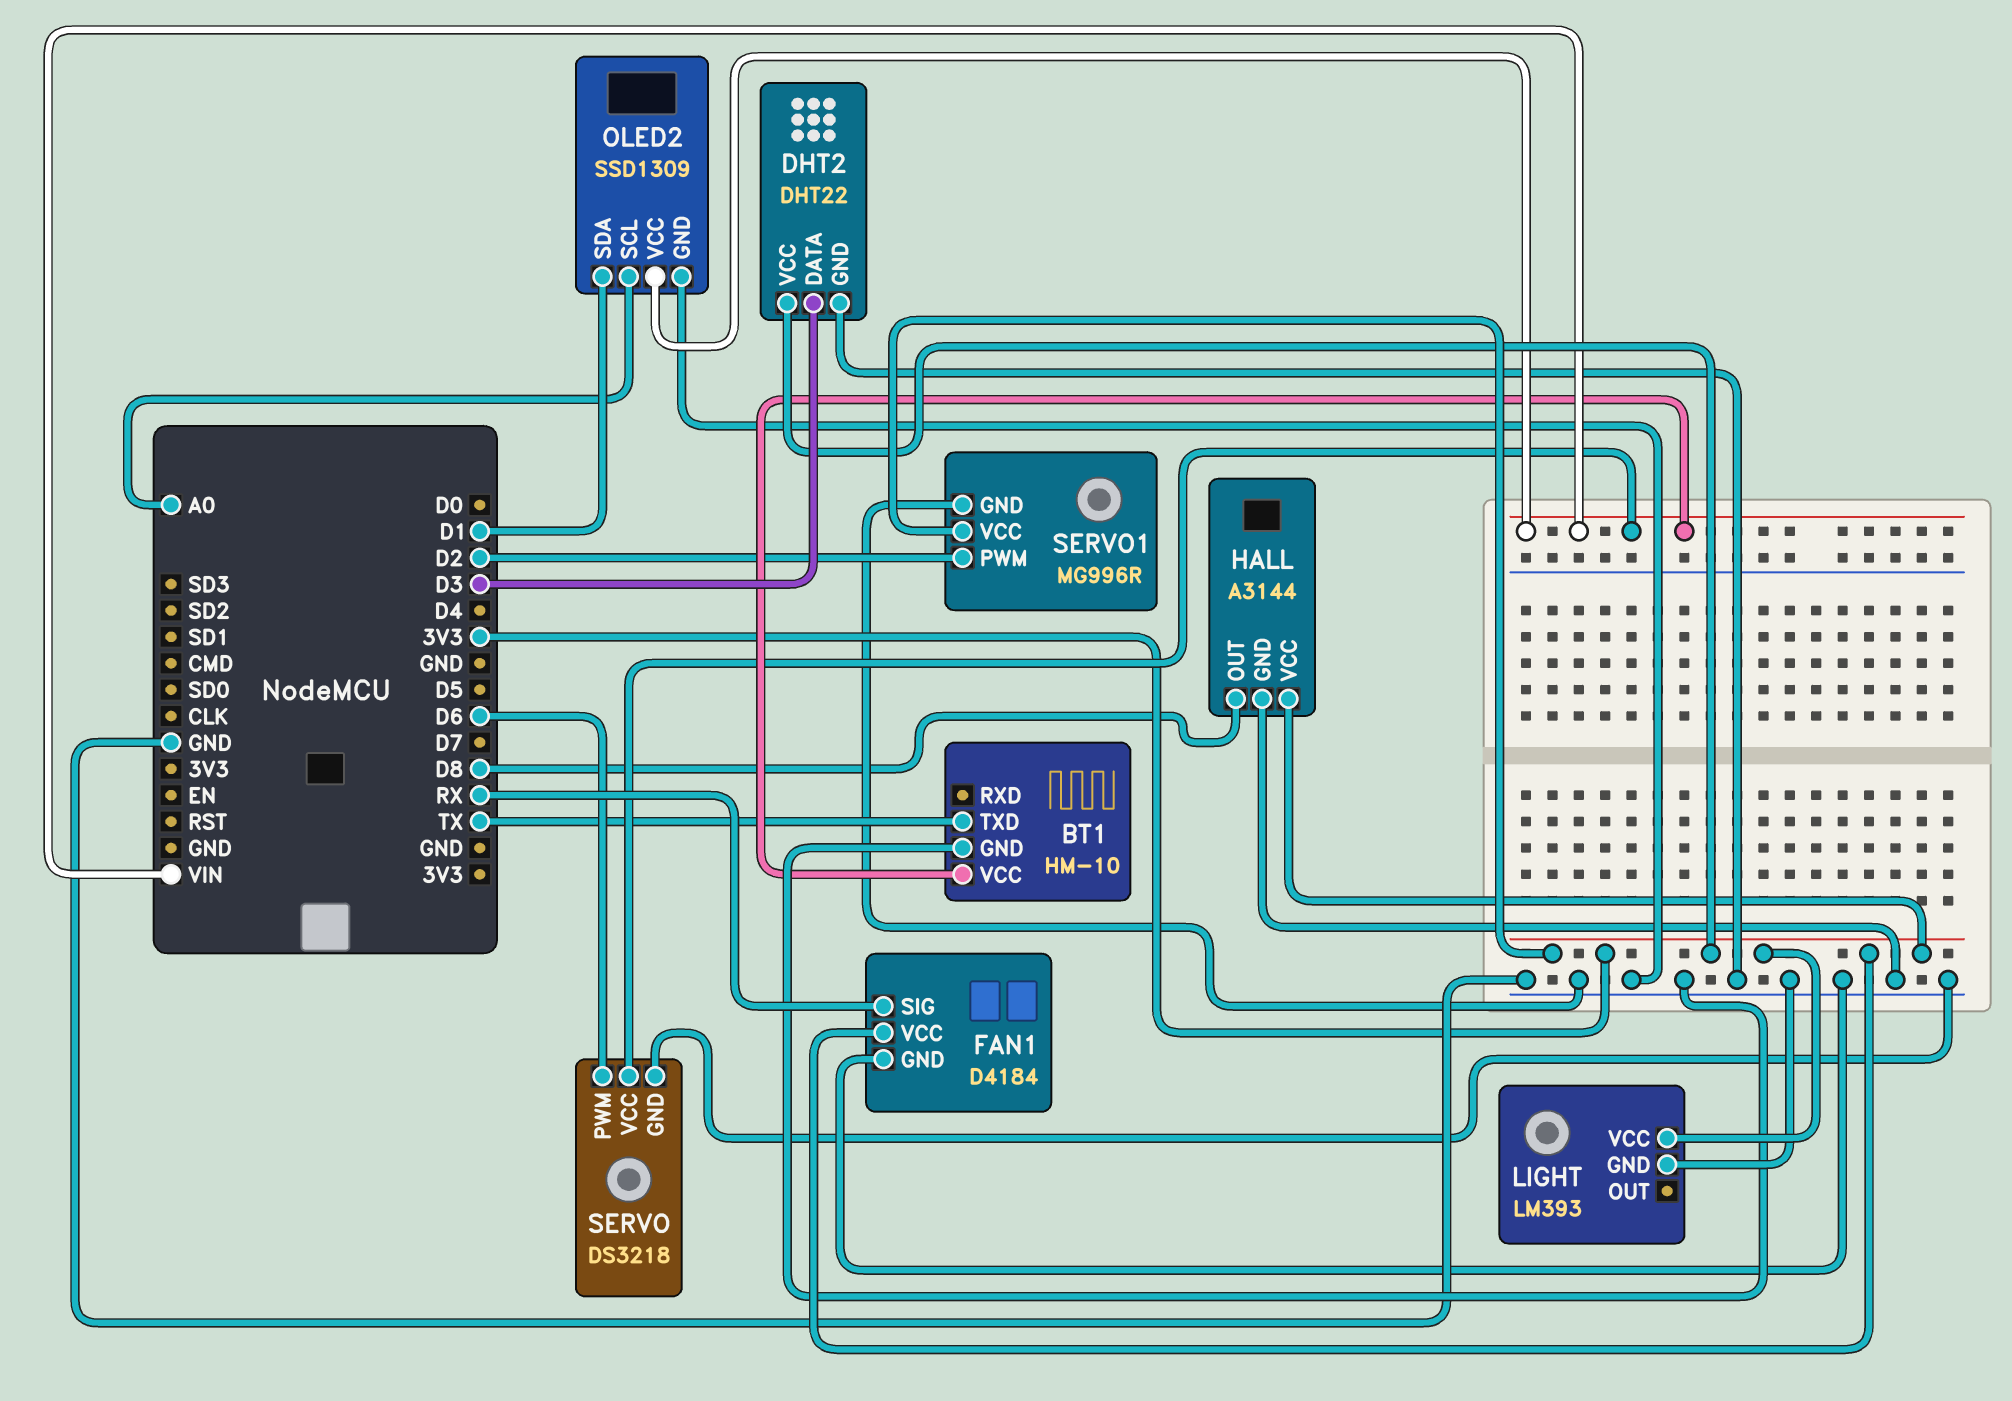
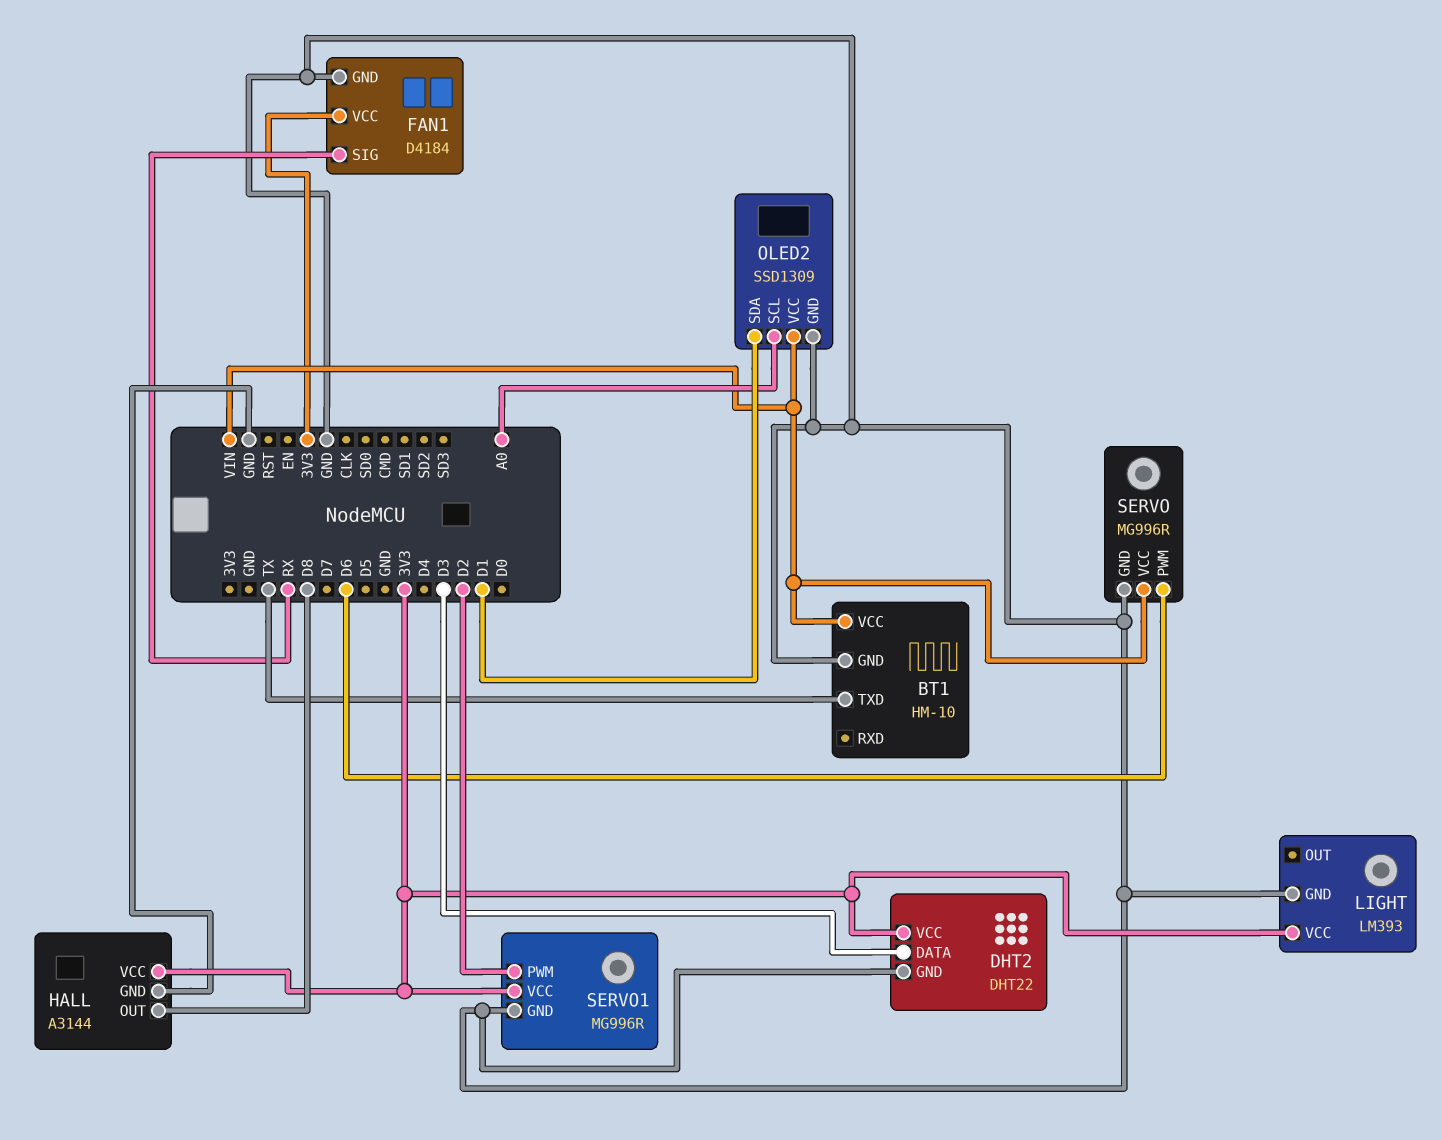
SERVO: DS3218 -> MG996R

